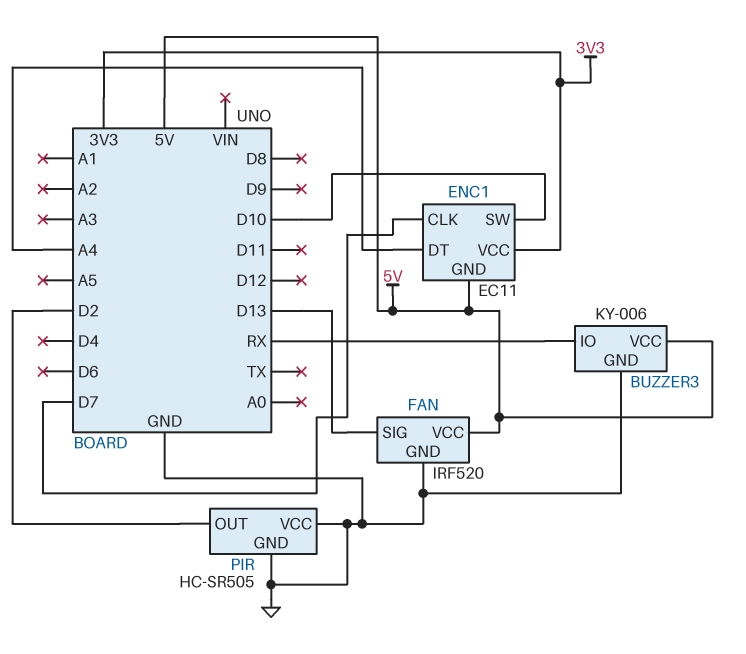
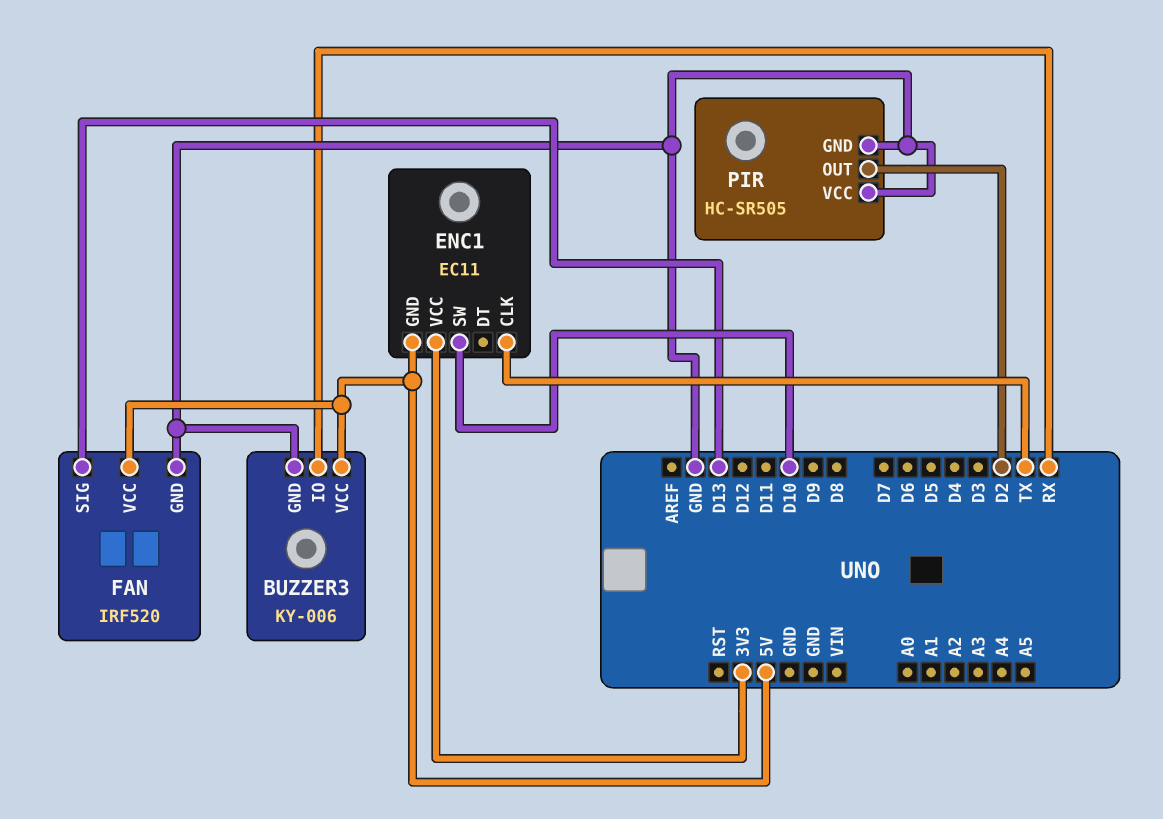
ENC1 pin CLK: D7 -> TX
ENC1 pin DT: A4 -> none

